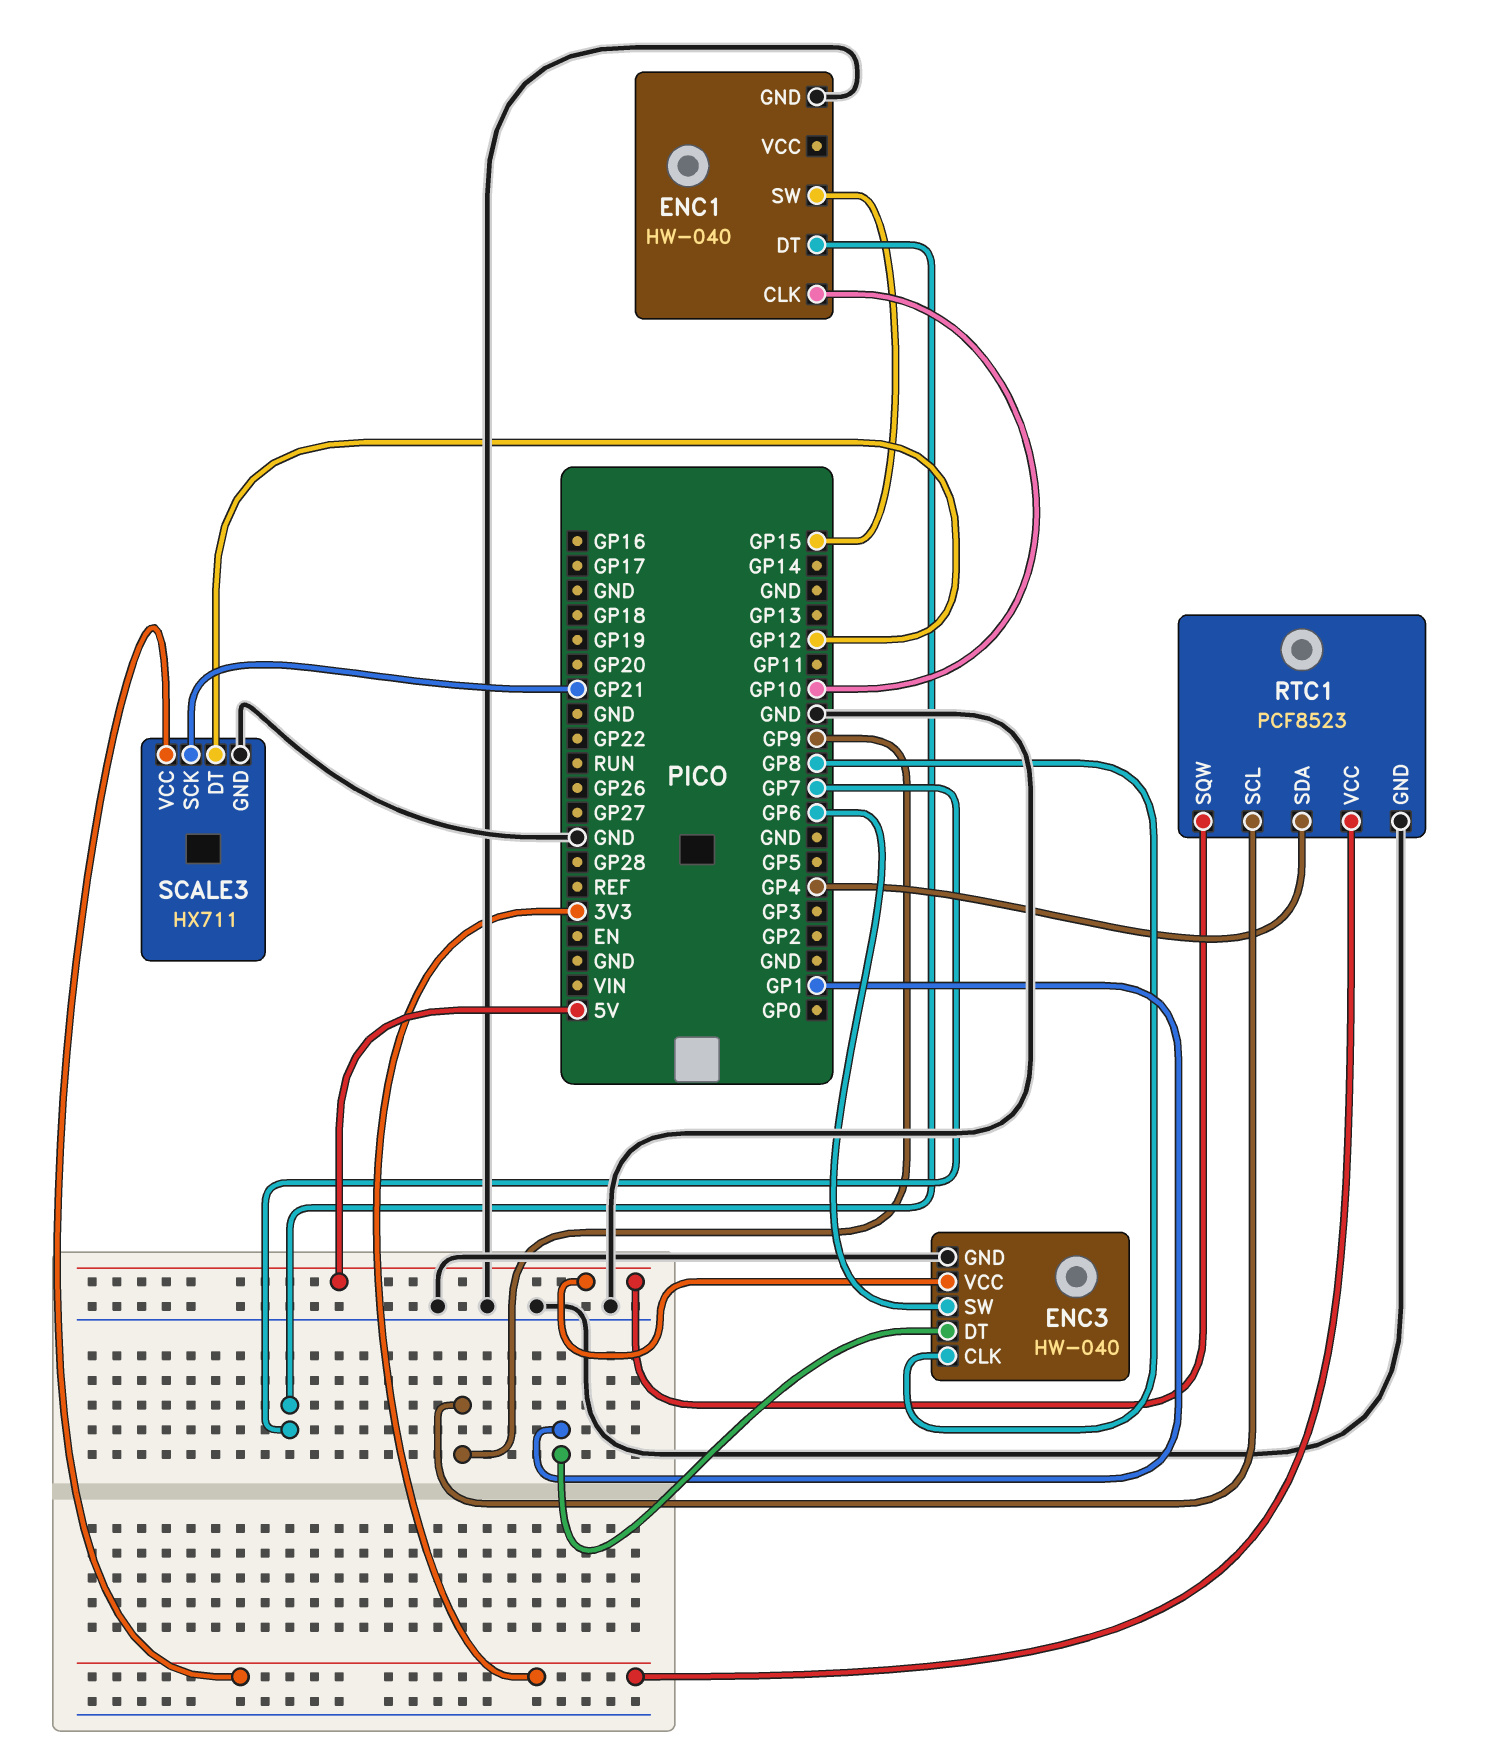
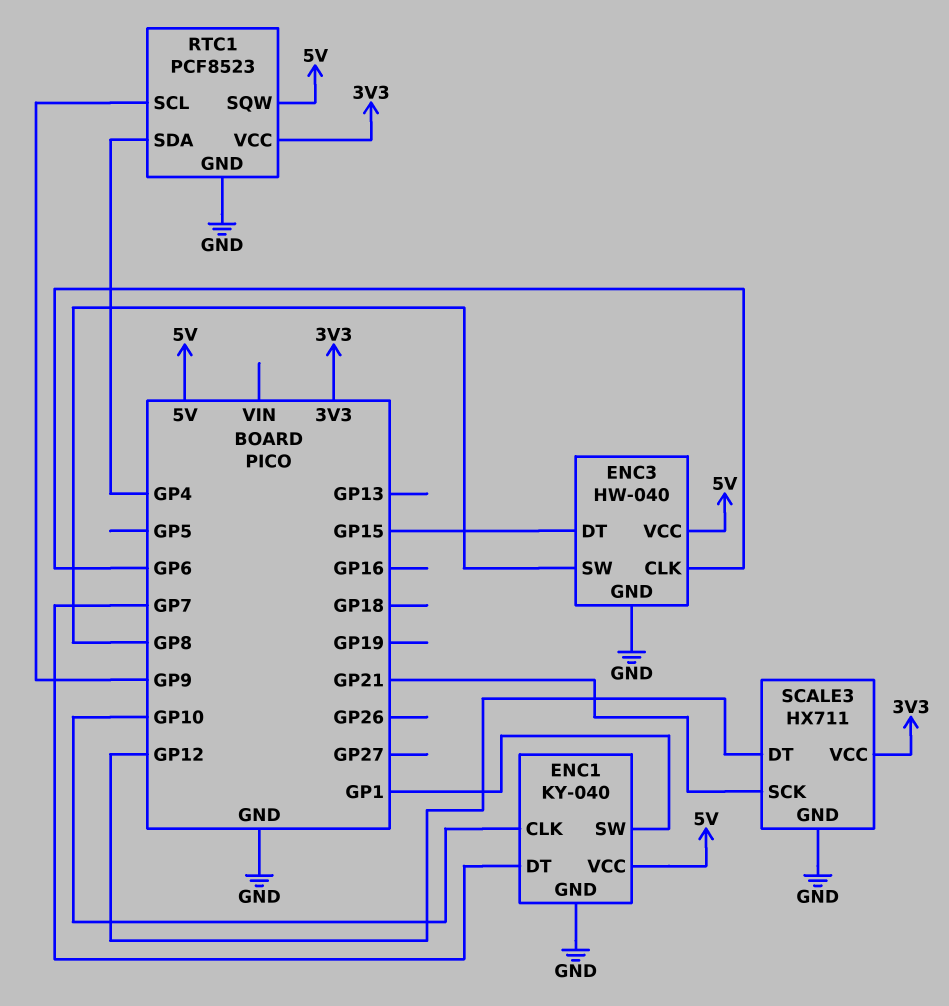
ENC1: HW-040 -> KY-040
ENC1 pin SW: GP15 -> GP1
ENC1 pin VCC: none -> 5V
ENC3 pin CLK: GP8 -> GP6
ENC3 pin DT: GP1 -> GP15
ENC3 pin SW: GP6 -> GP8

